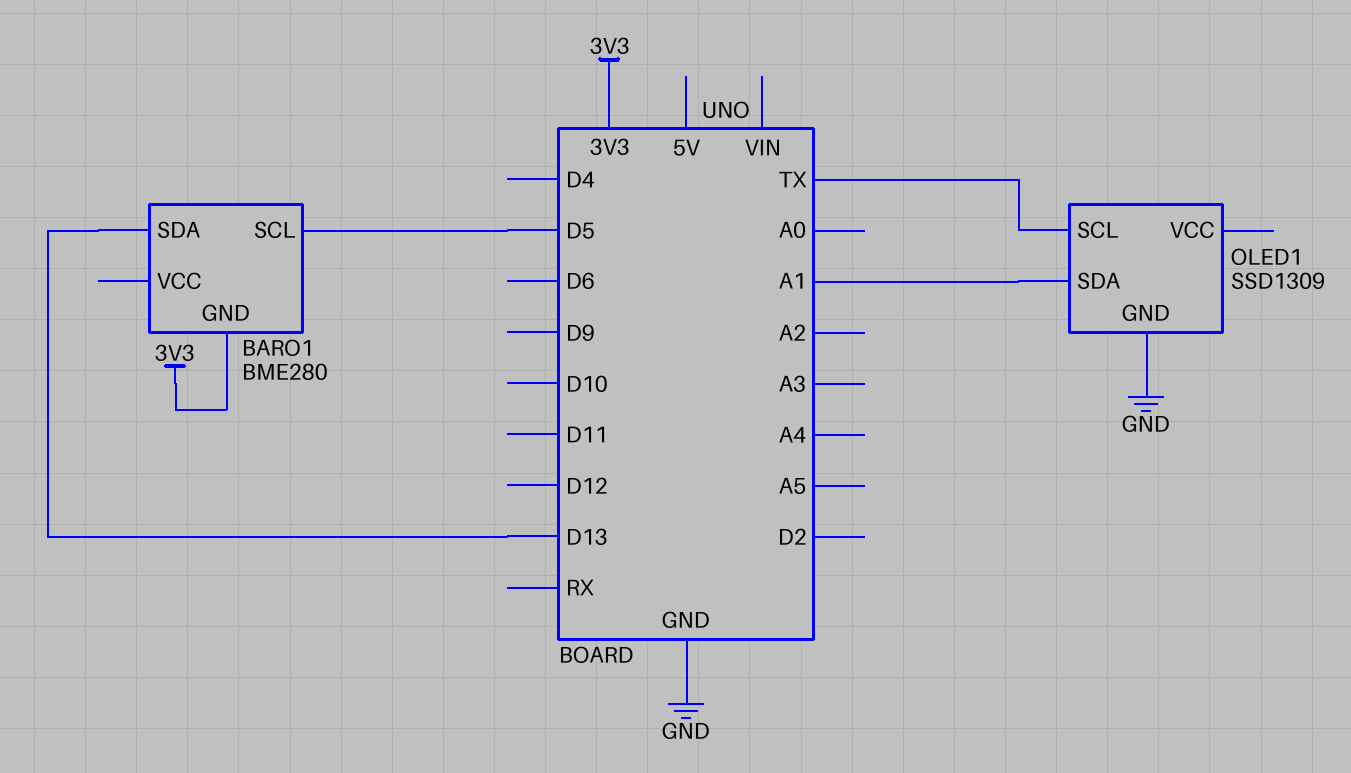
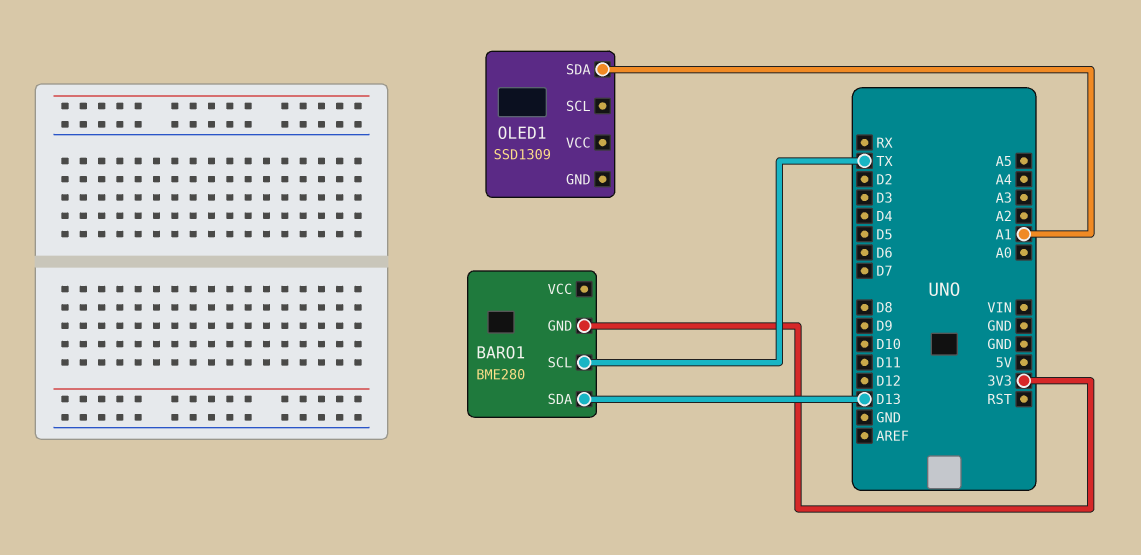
BARO1 pin SCL: D5 -> TX
OLED1 pin GND: GND -> none
OLED1 pin SCL: TX -> none

